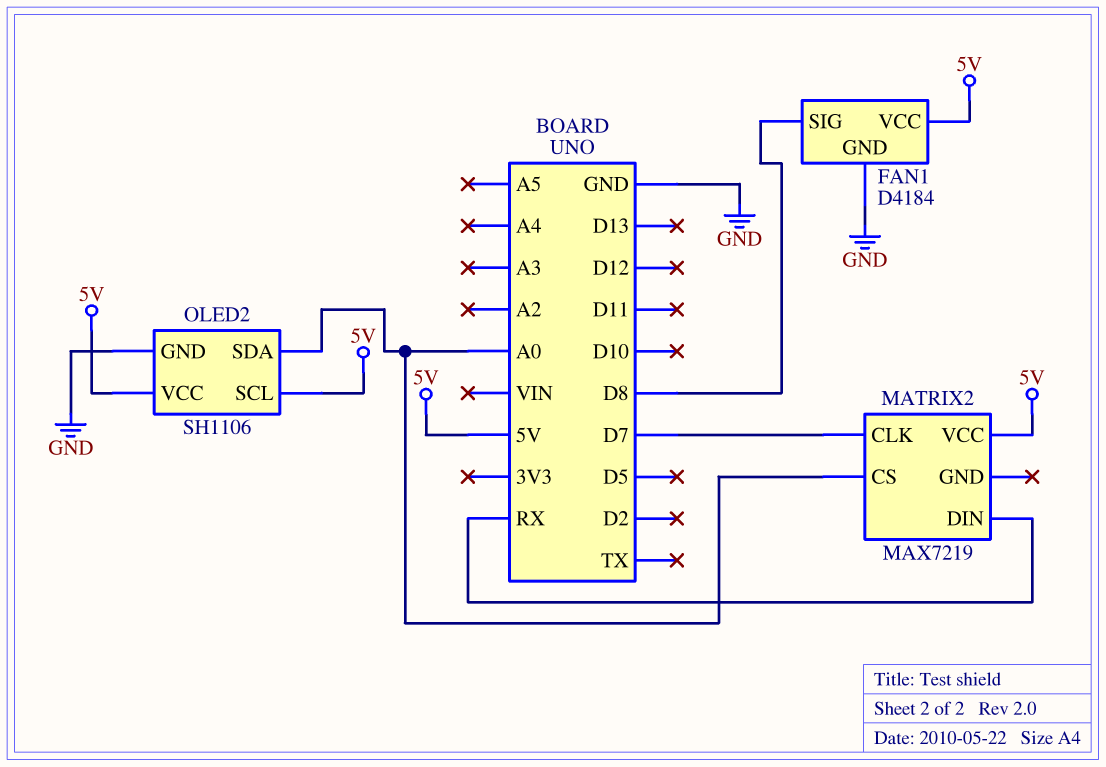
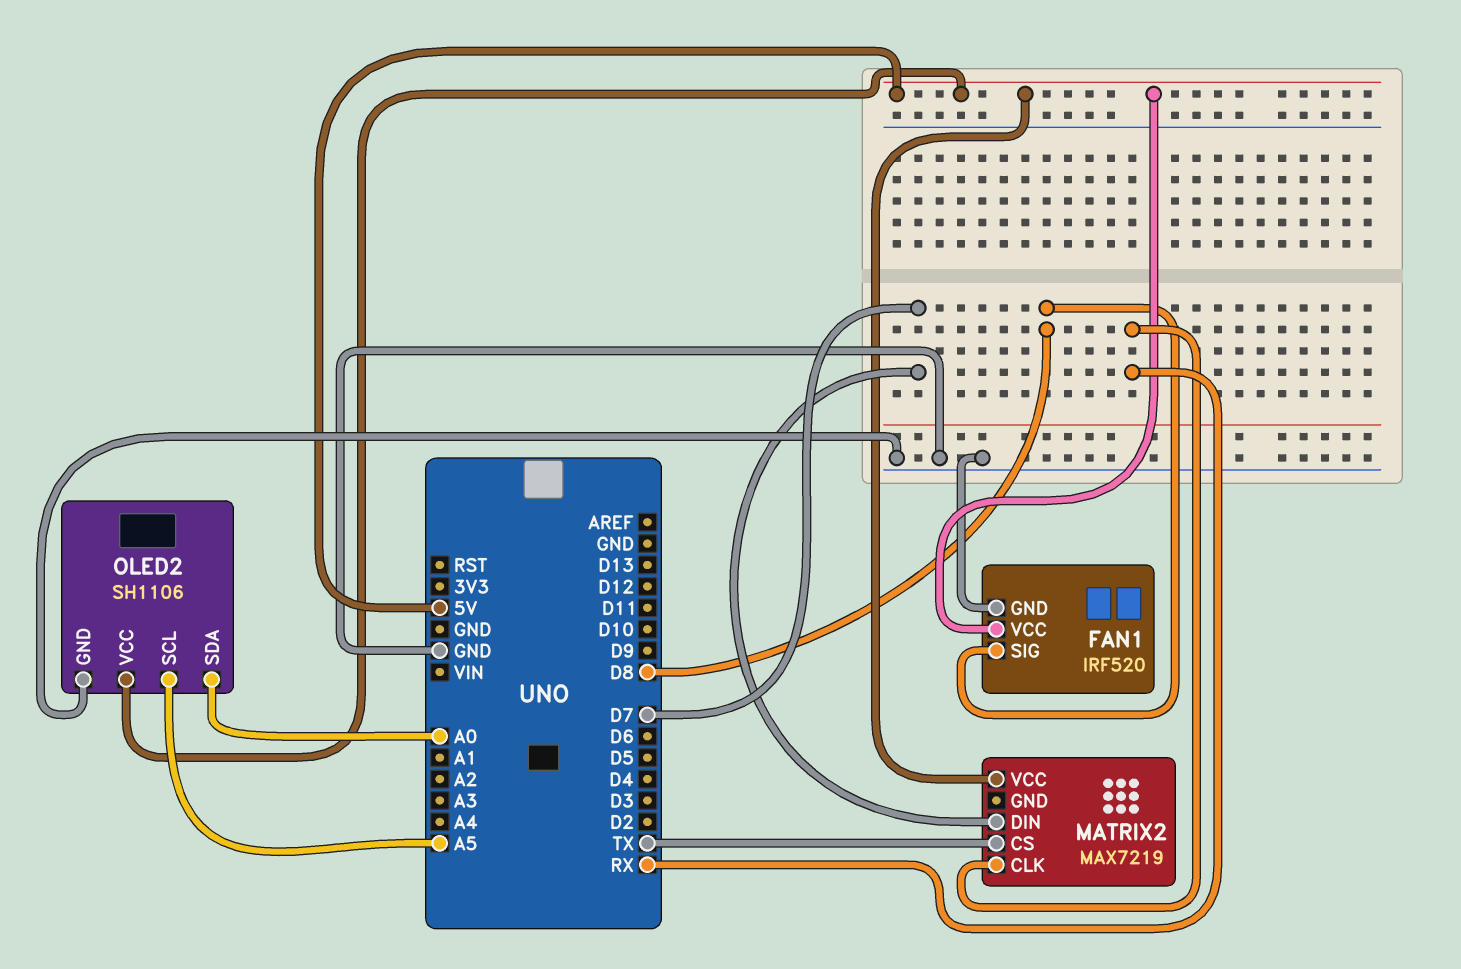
FAN1: D4184 -> IRF520
MATRIX2 pin CLK: D7 -> RX
MATRIX2 pin CS: A0 -> TX
MATRIX2 pin DIN: RX -> D7
OLED2 pin SCL: 5V -> A5

